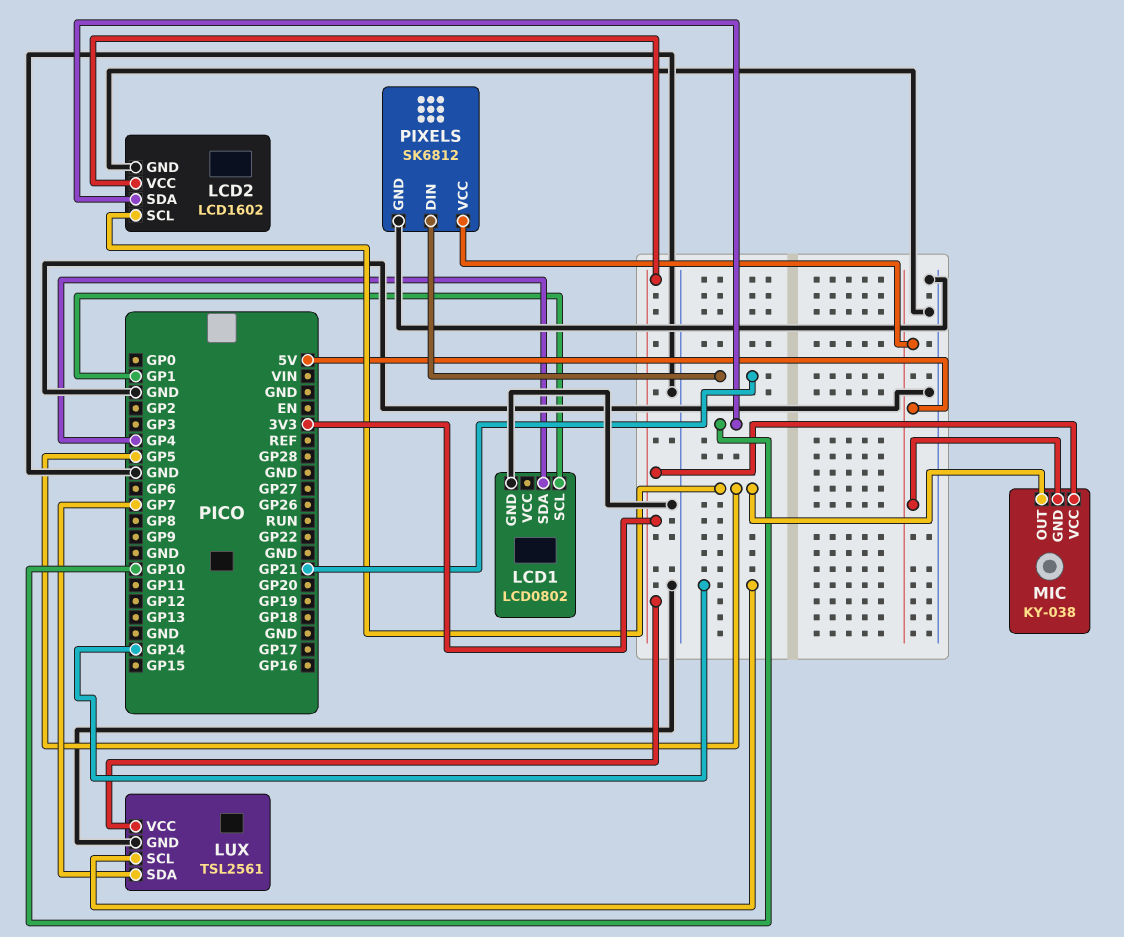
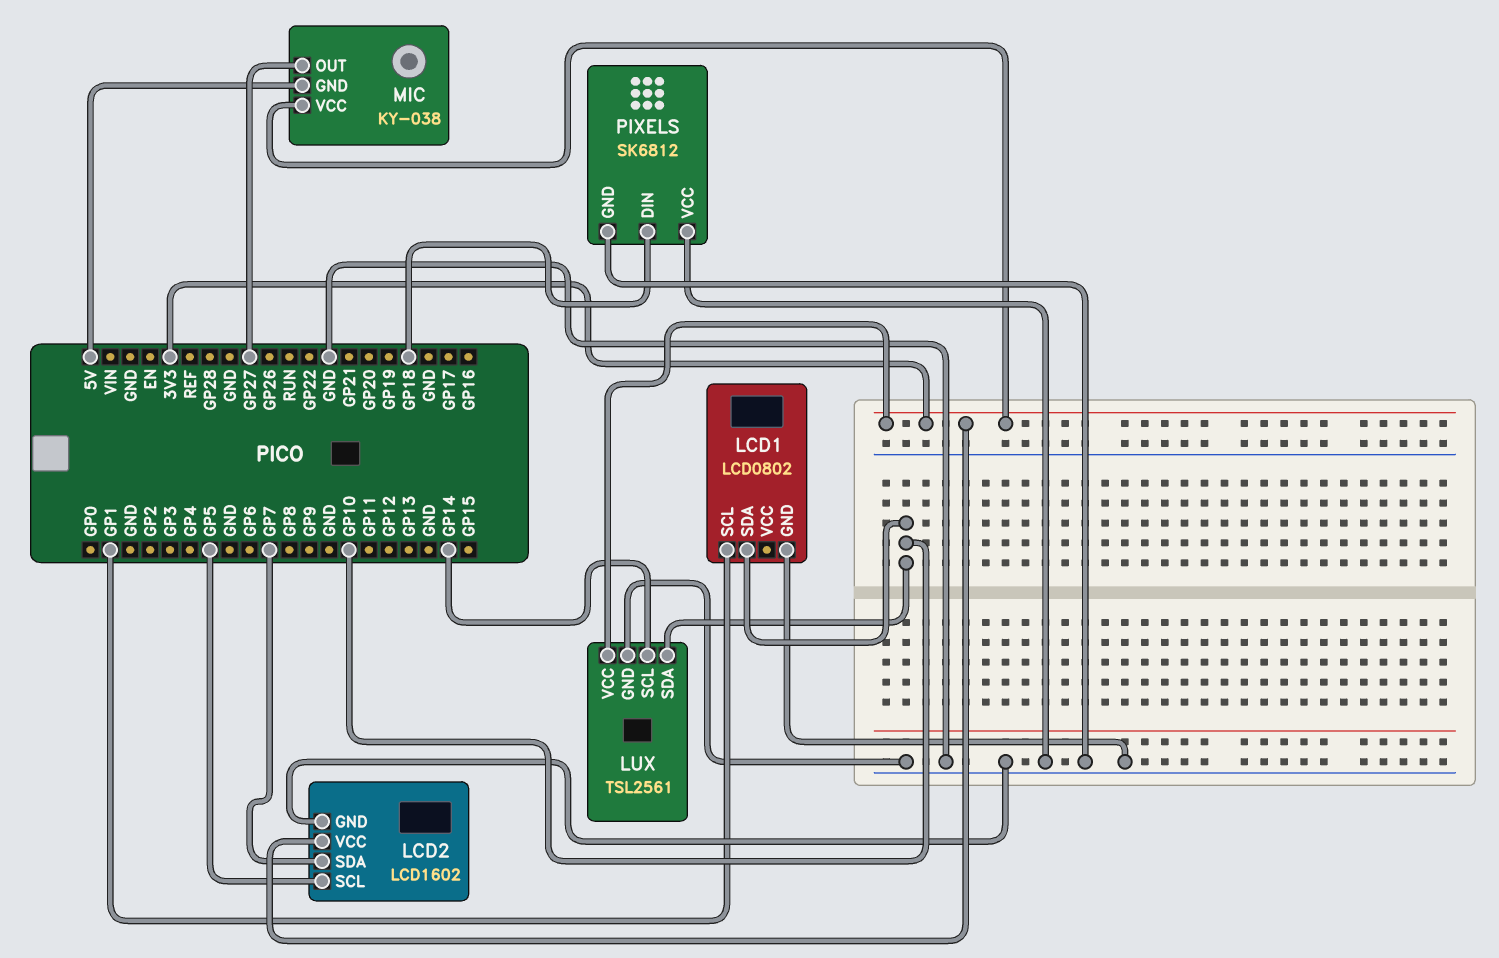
LCD1 pin SDA: GP4 -> GP10
LCD2 pin SDA: GP10 -> GP7
LUX pin SDA: GP7 -> GP10
MIC pin OUT: GP5 -> GP27
PIXELS pin DIN: GP21 -> GP18
PIXELS pin VCC: 5V -> GND

